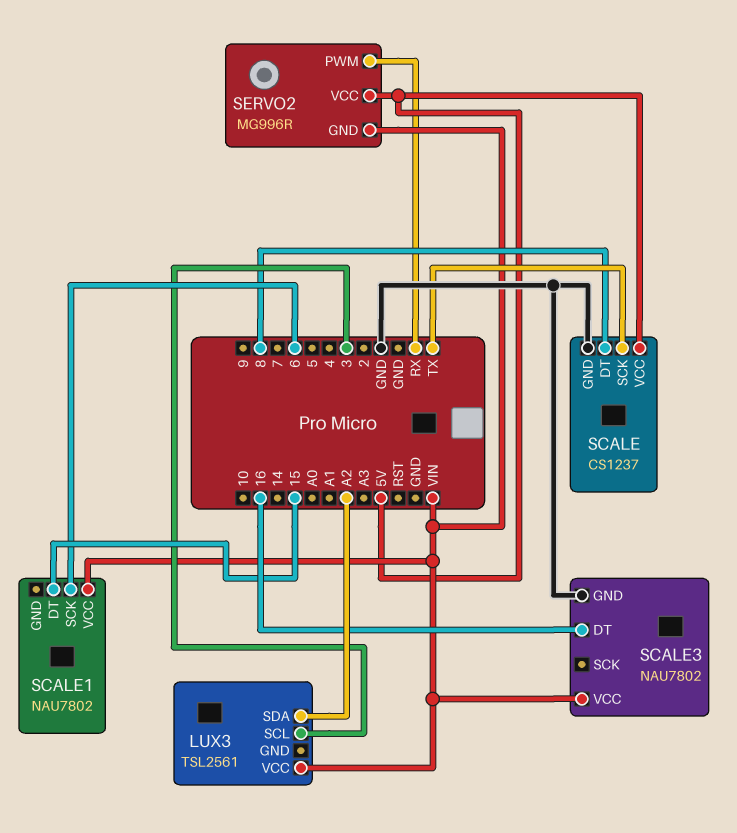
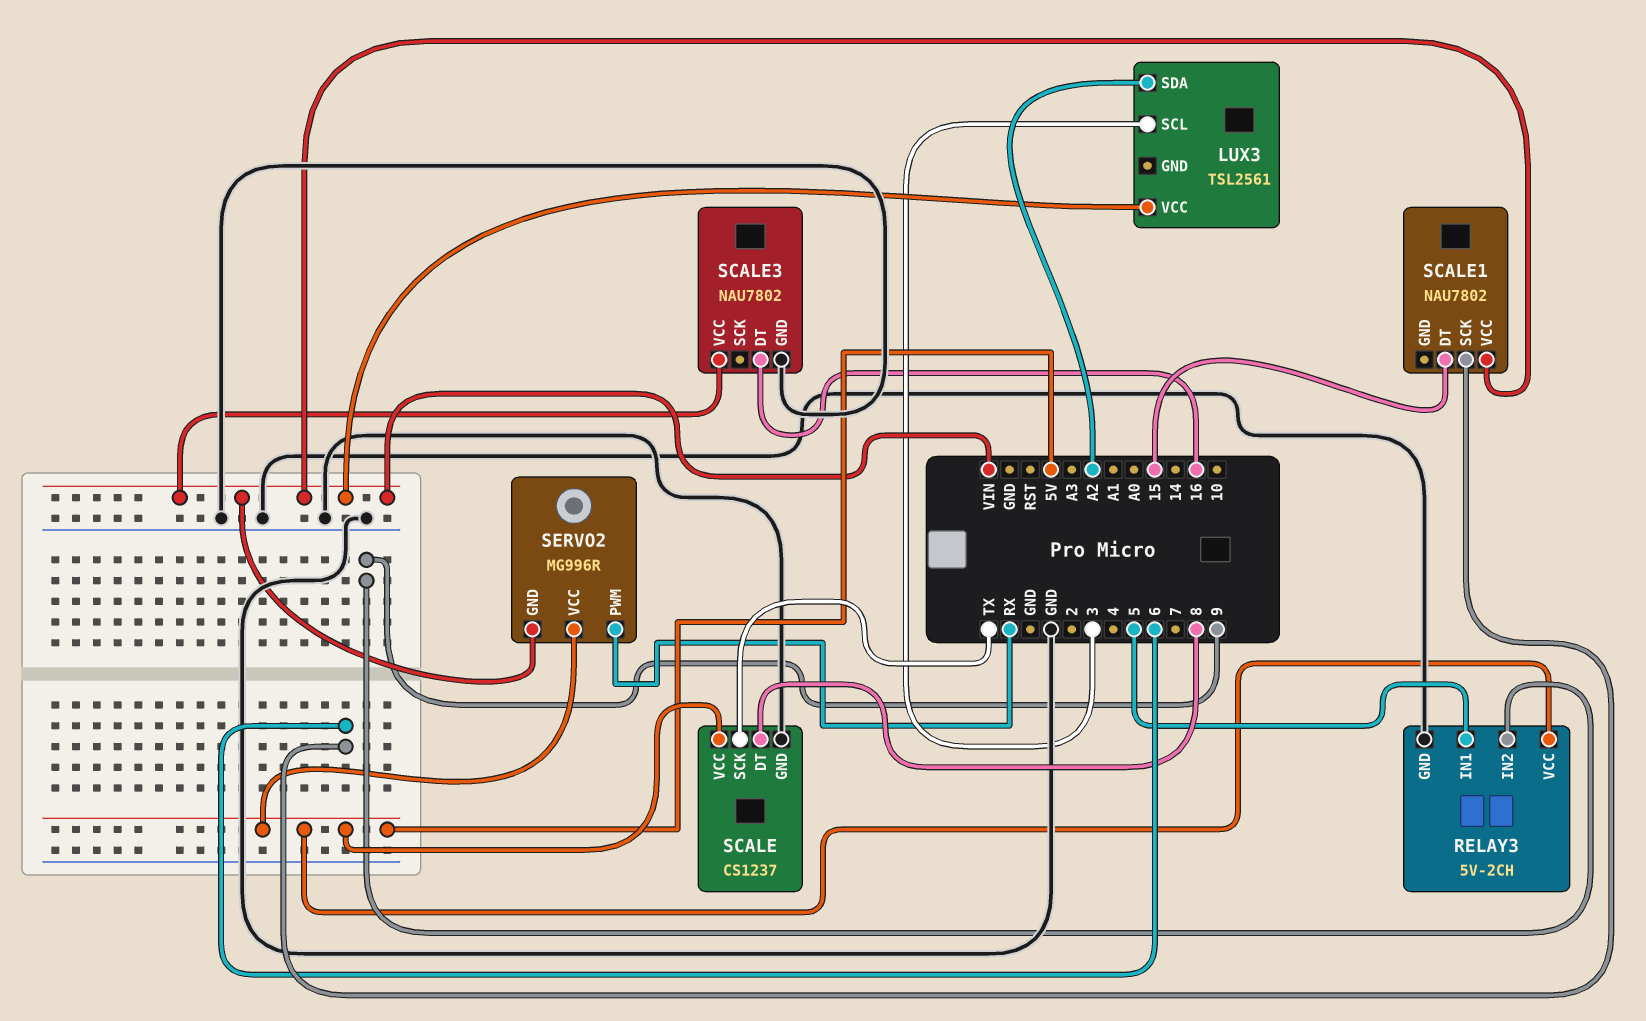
RELAY3: none -> 5V-2CH
RELAY3 pin GND: none -> GND
RELAY3 pin IN1: none -> 5
RELAY3 pin IN2: none -> 9
RELAY3 pin VCC: none -> 5V

